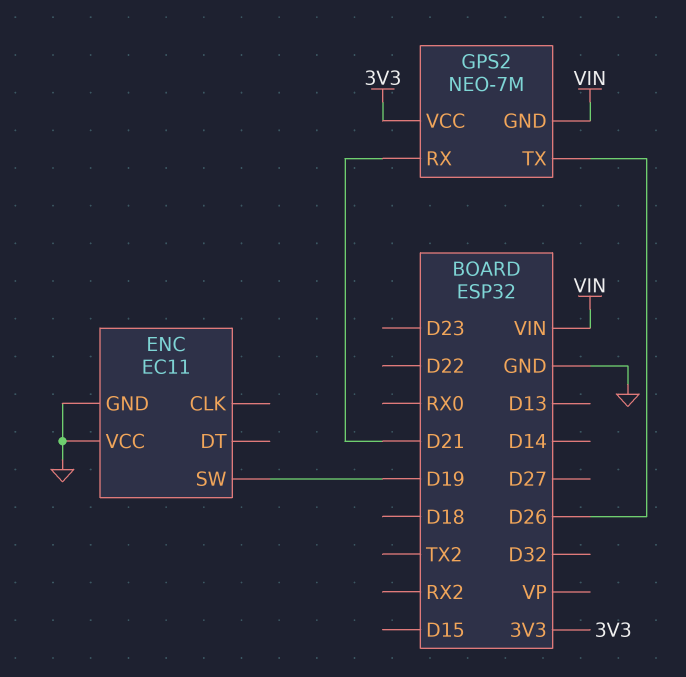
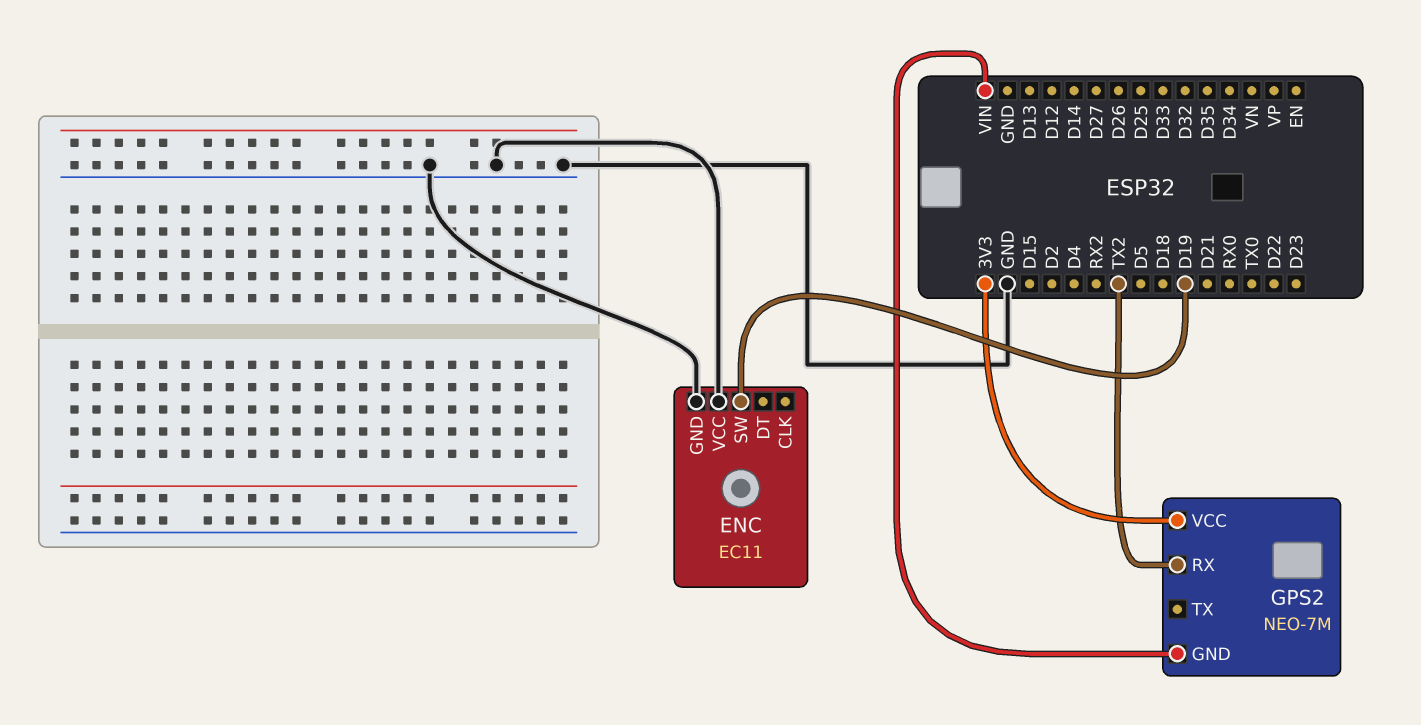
GPS2 pin RX: D21 -> TX2
GPS2 pin TX: D26 -> none

